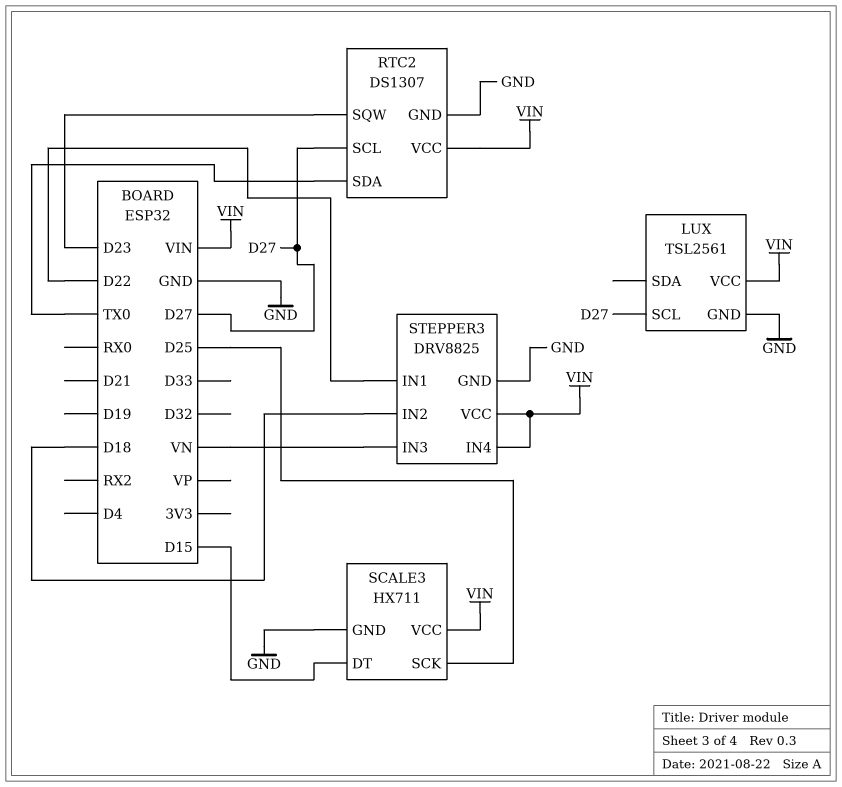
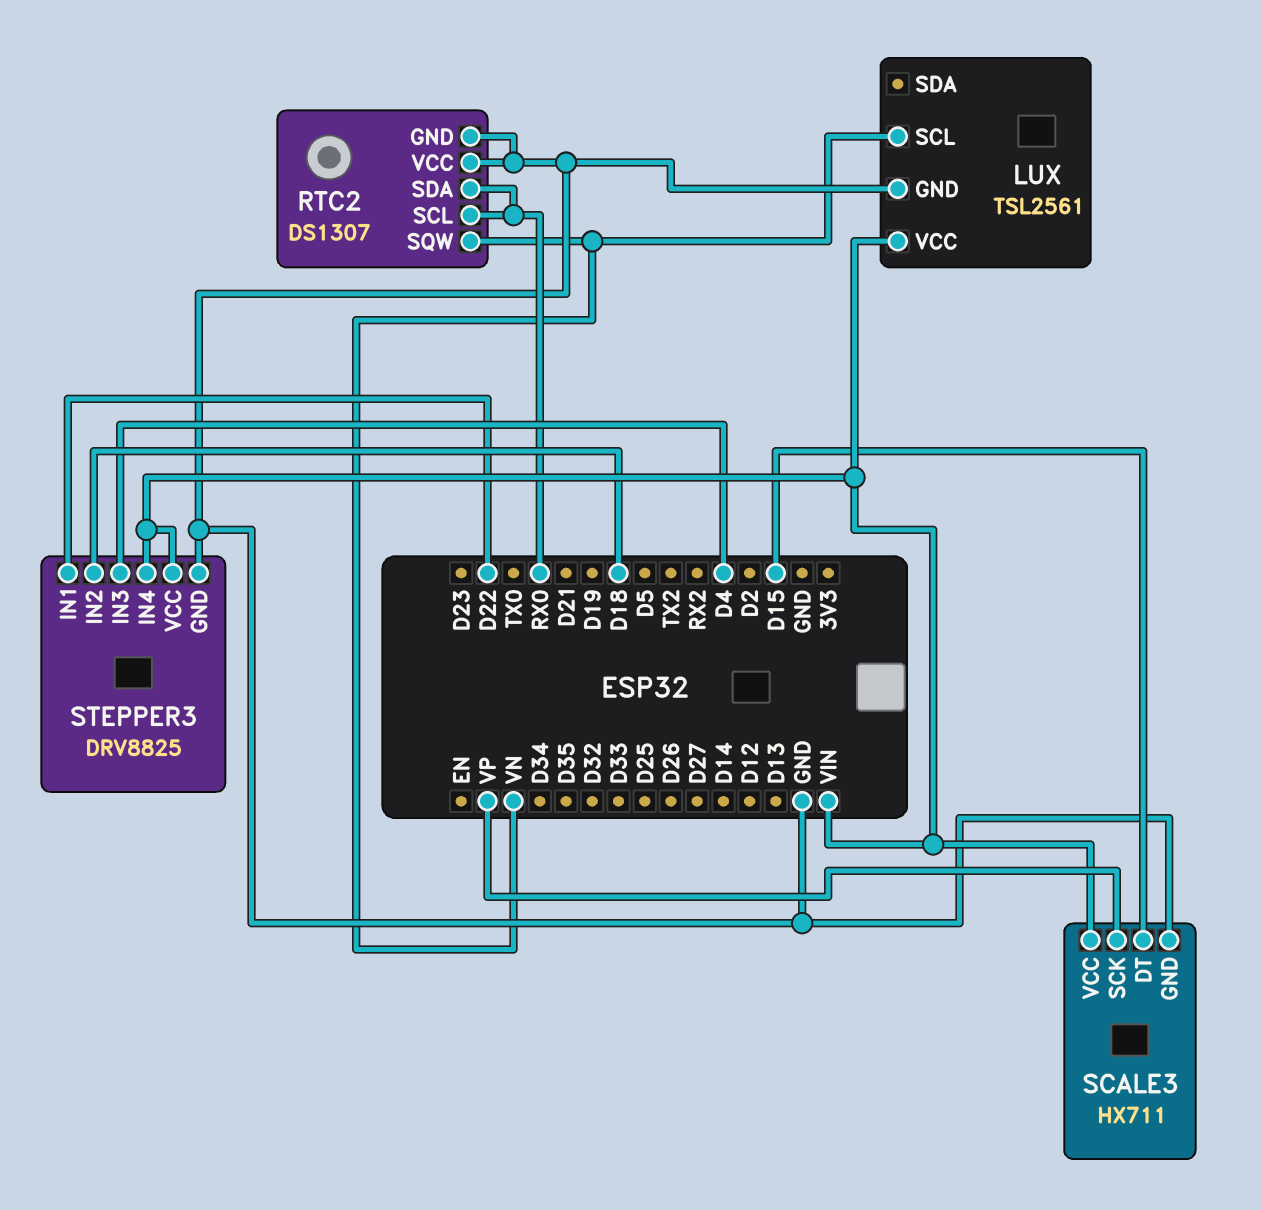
LUX pin SCL: D27 -> VN
RTC2 pin SCL: D27 -> RX0
RTC2 pin SDA: TX0 -> RX0
RTC2 pin SQW: D23 -> VN
RTC2 pin VCC: VIN -> GND
SCALE3 pin SCK: D25 -> VP
STEPPER3 pin IN3: VN -> D4

